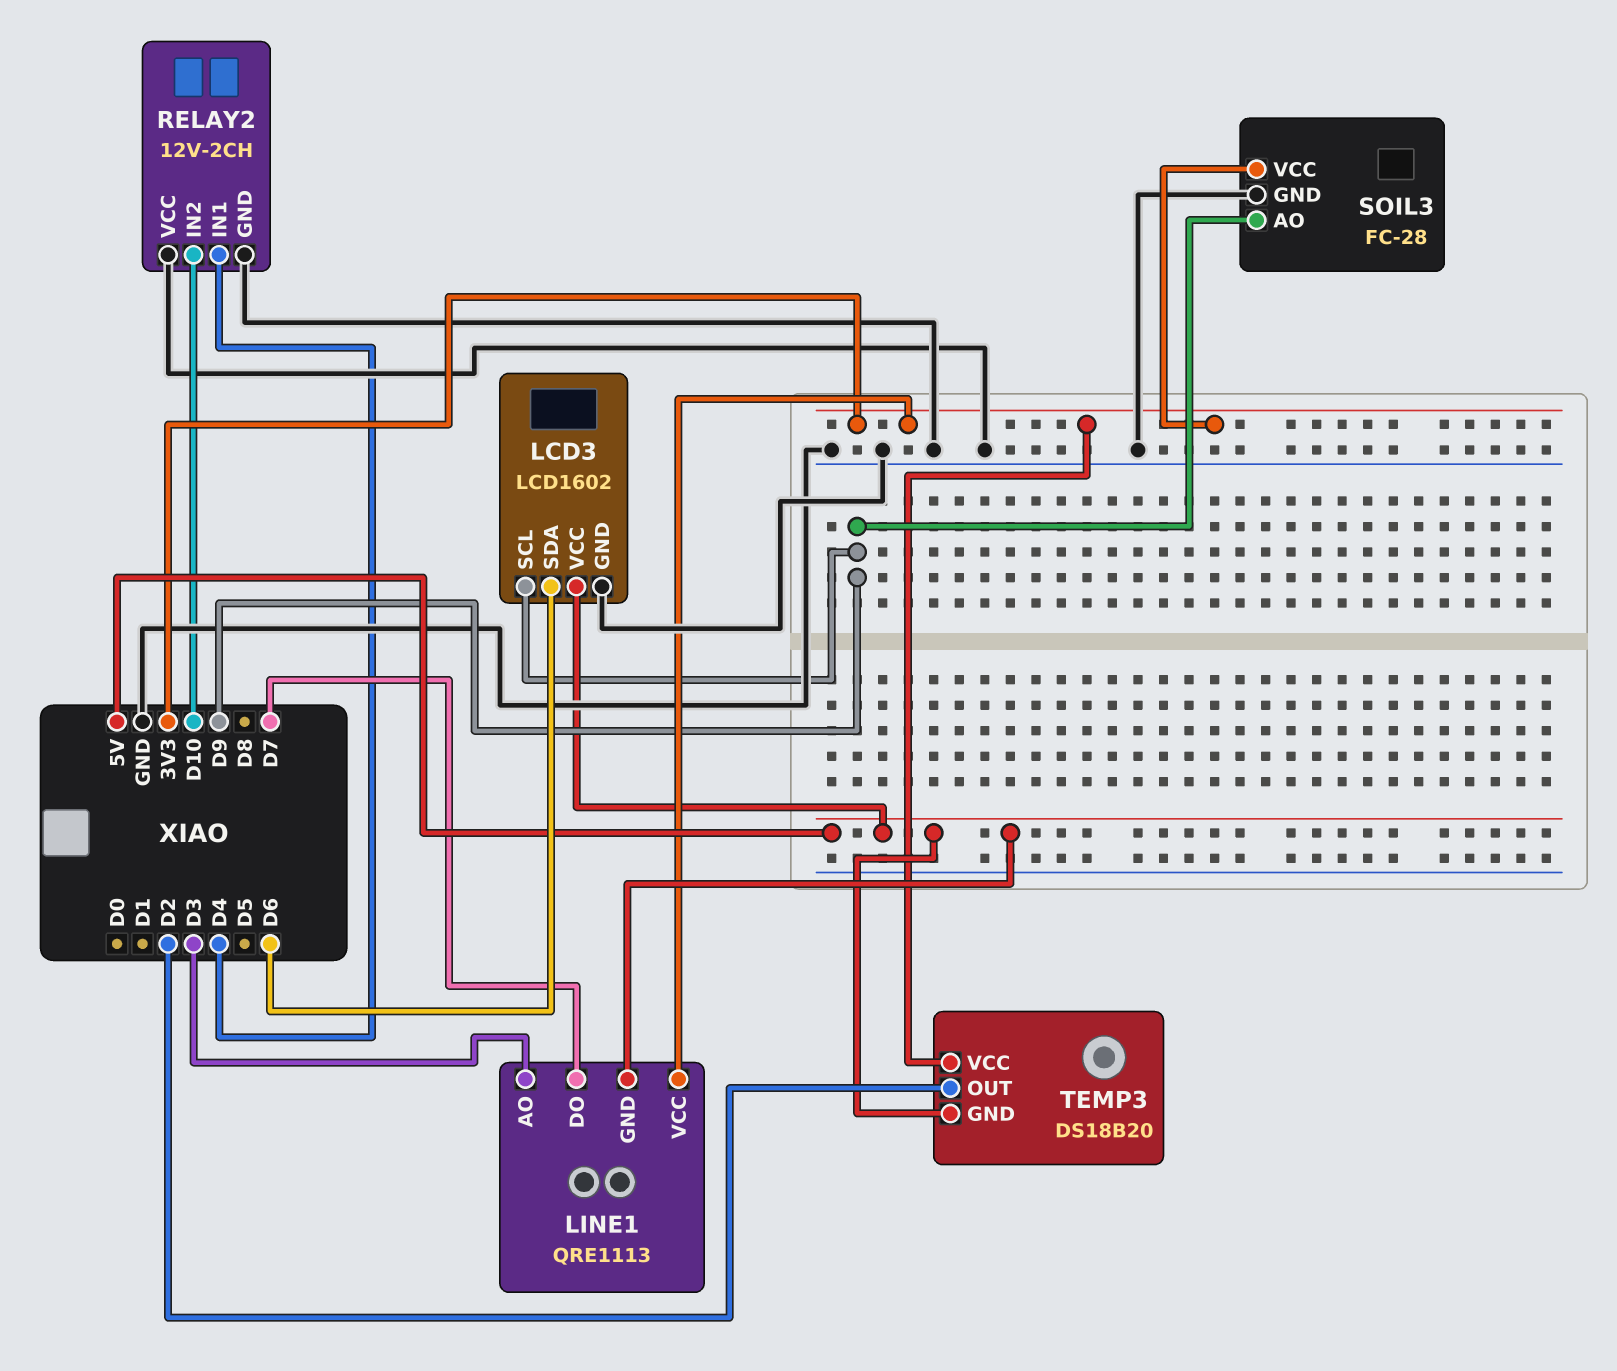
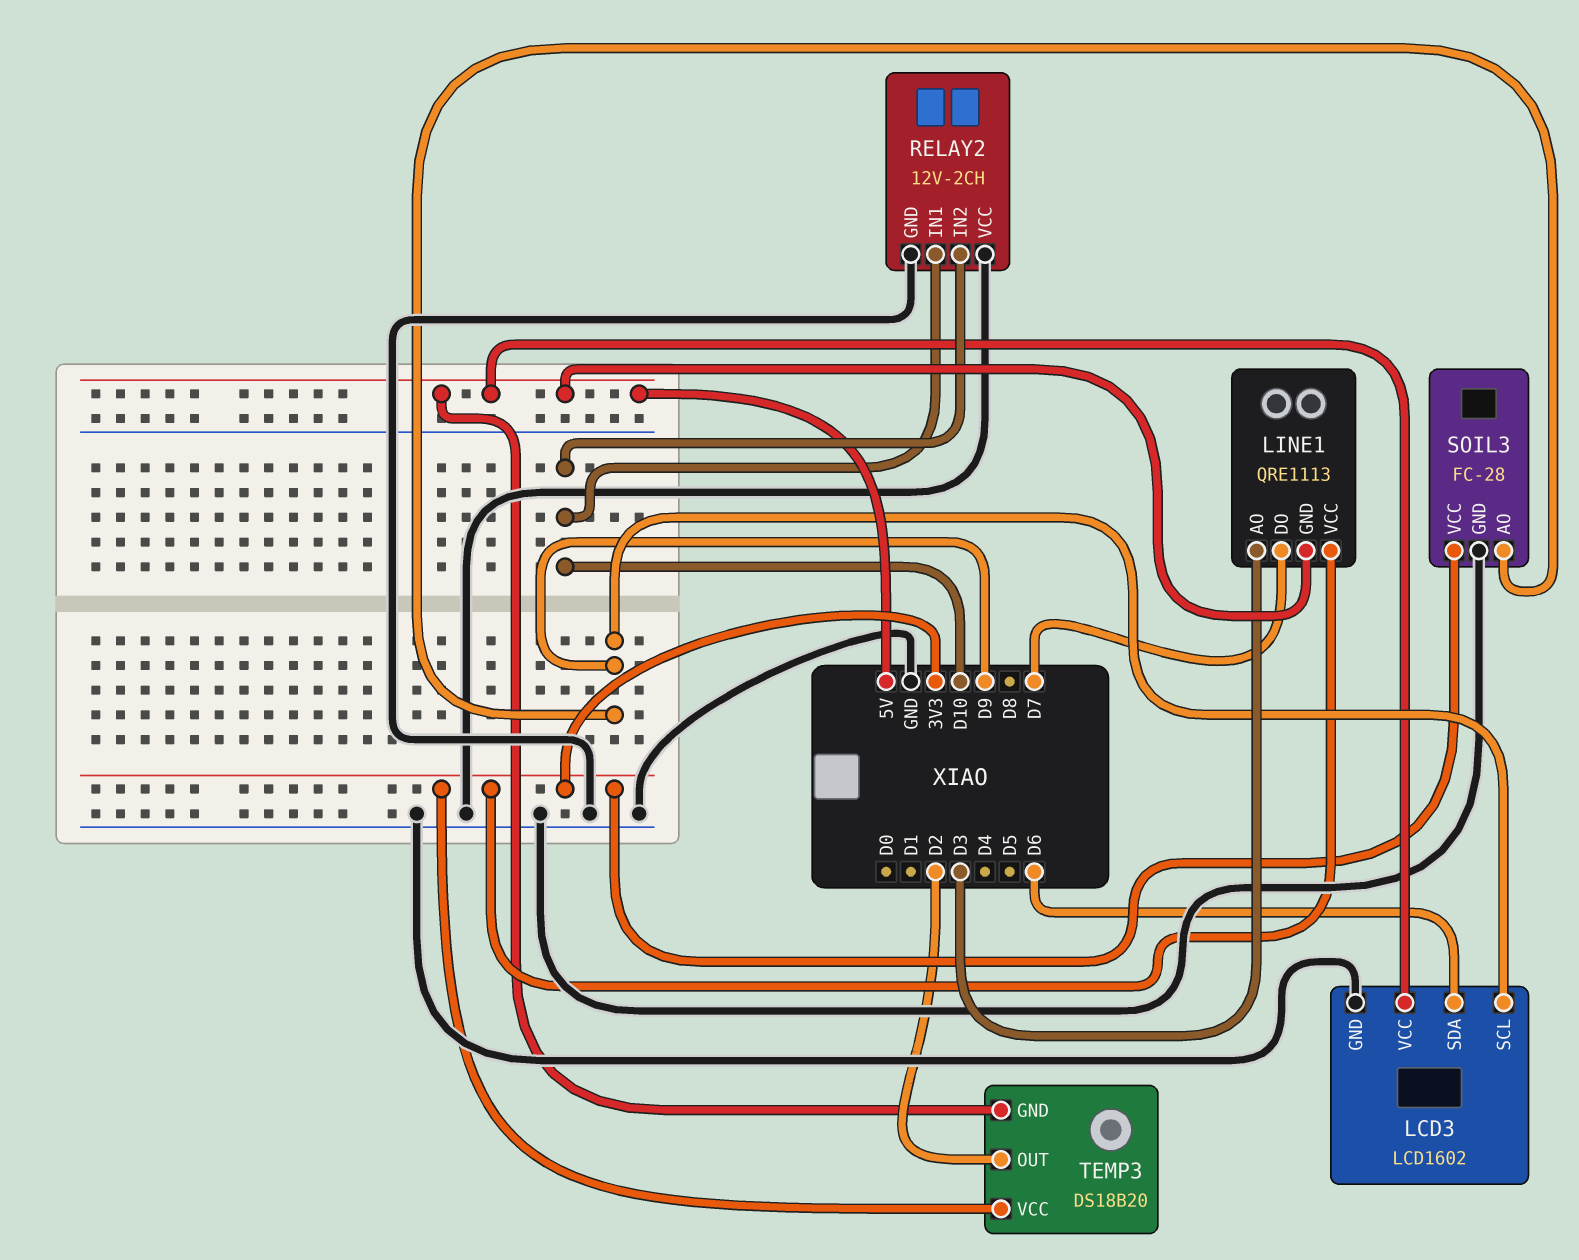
RELAY2 pin IN1: D4 -> D10

